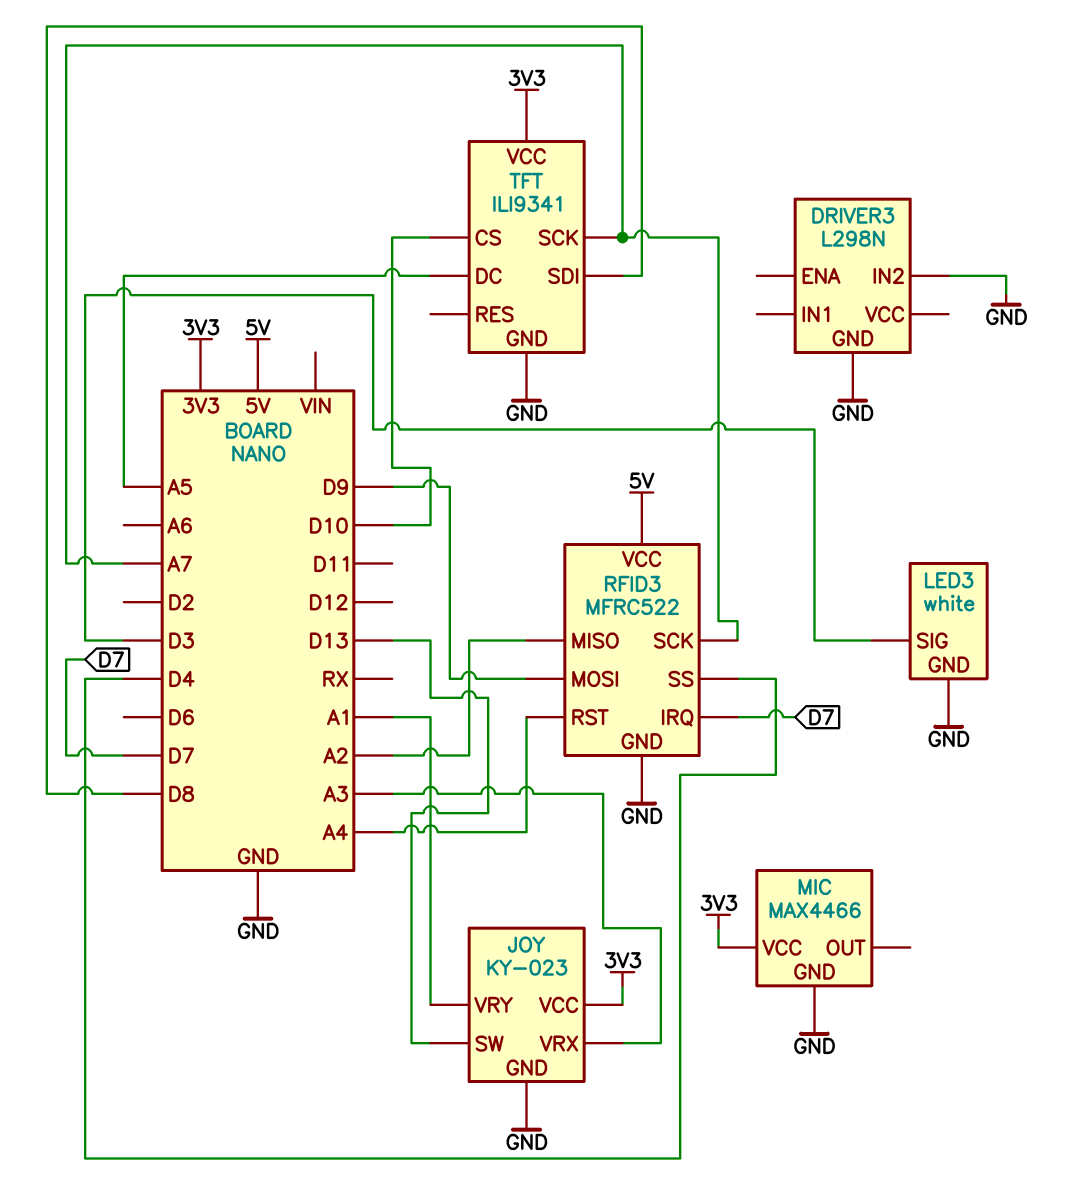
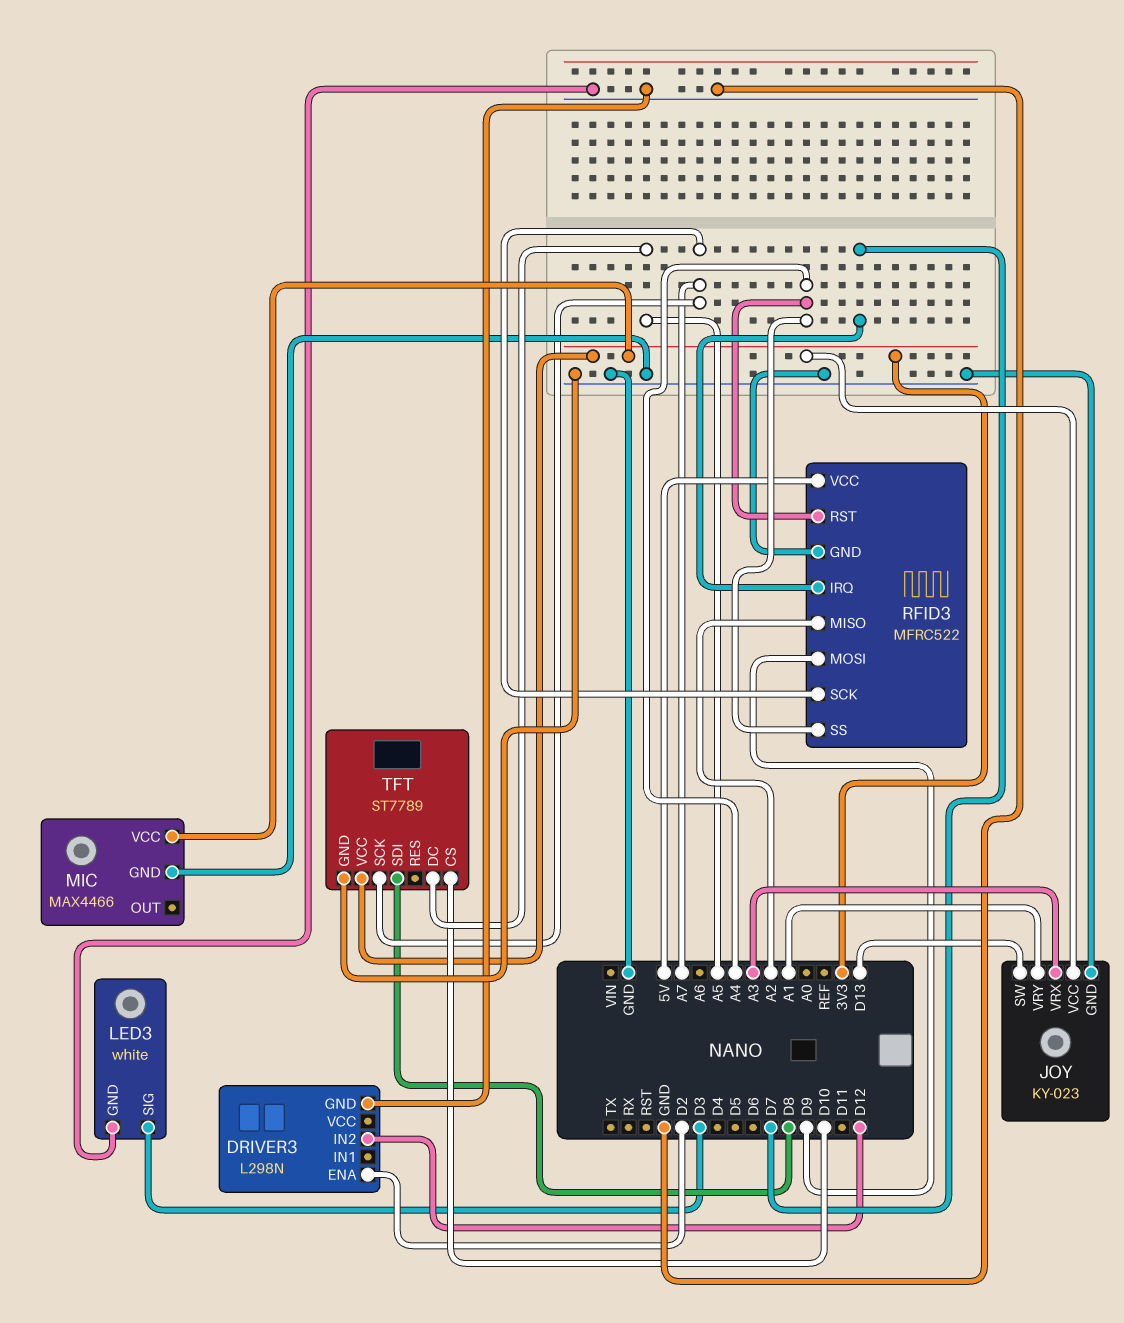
DRIVER3 pin ENA: none -> D2
DRIVER3 pin IN2: GND -> D12
RFID3 pin SS: D4 -> A4
TFT: ILI9341 -> ST7789

